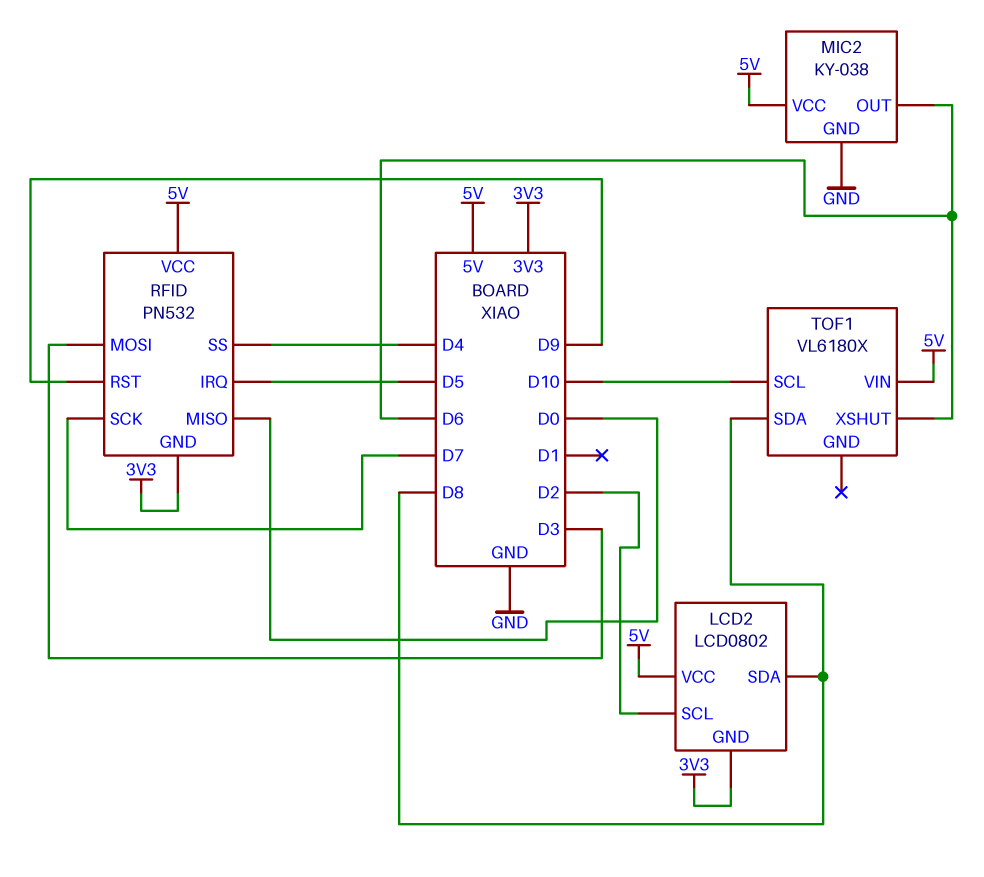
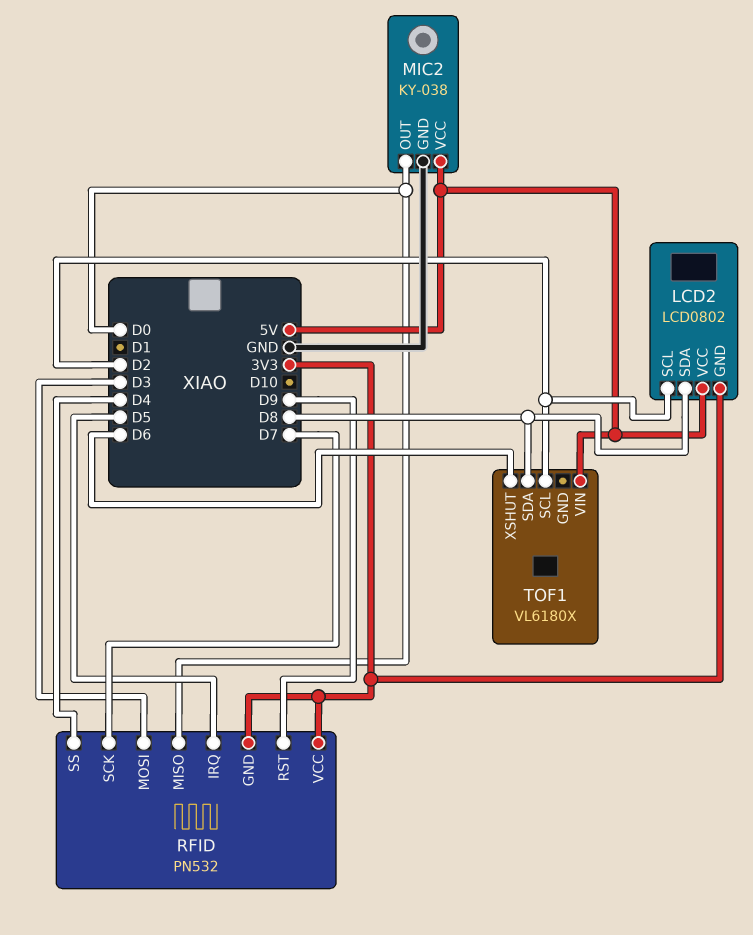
MIC2 pin OUT: D6 -> D0
RFID pin VCC: 5V -> 3V3
TOF1 pin SCL: D10 -> D2

